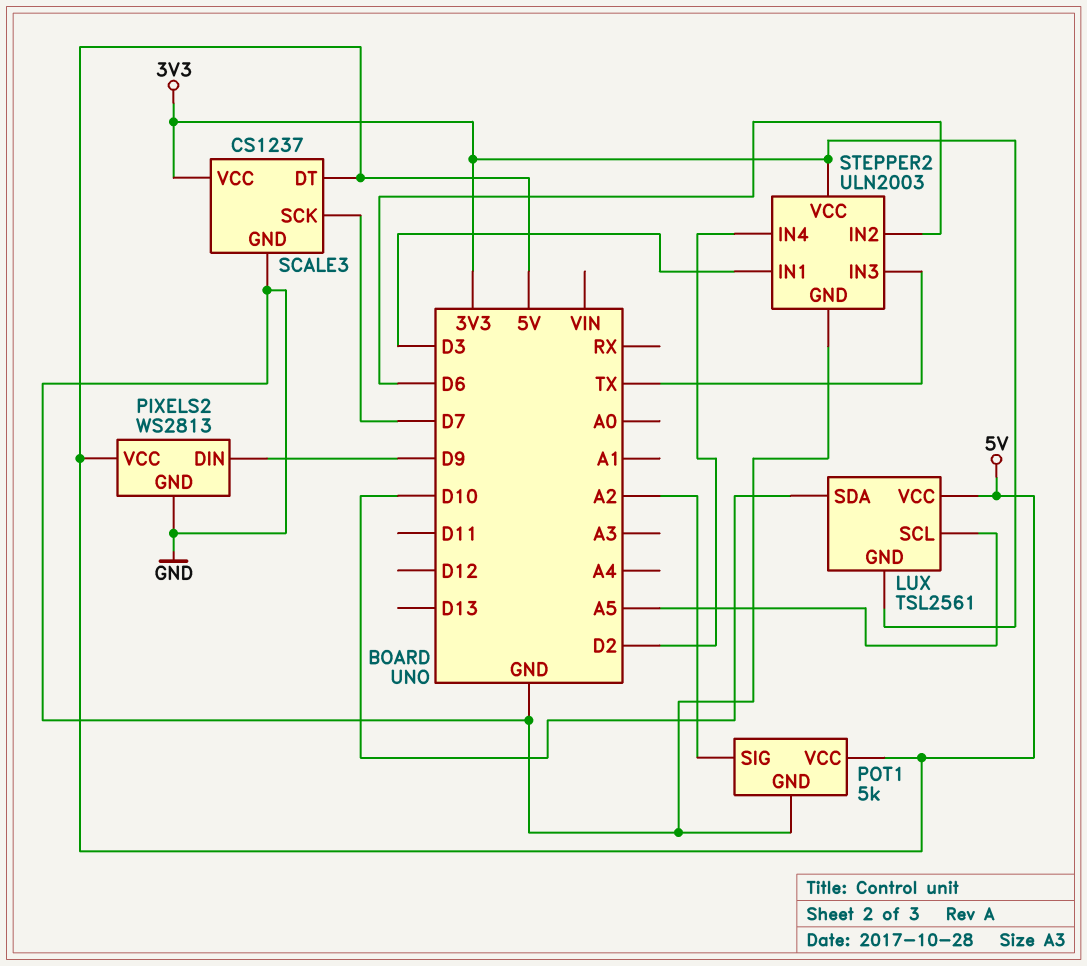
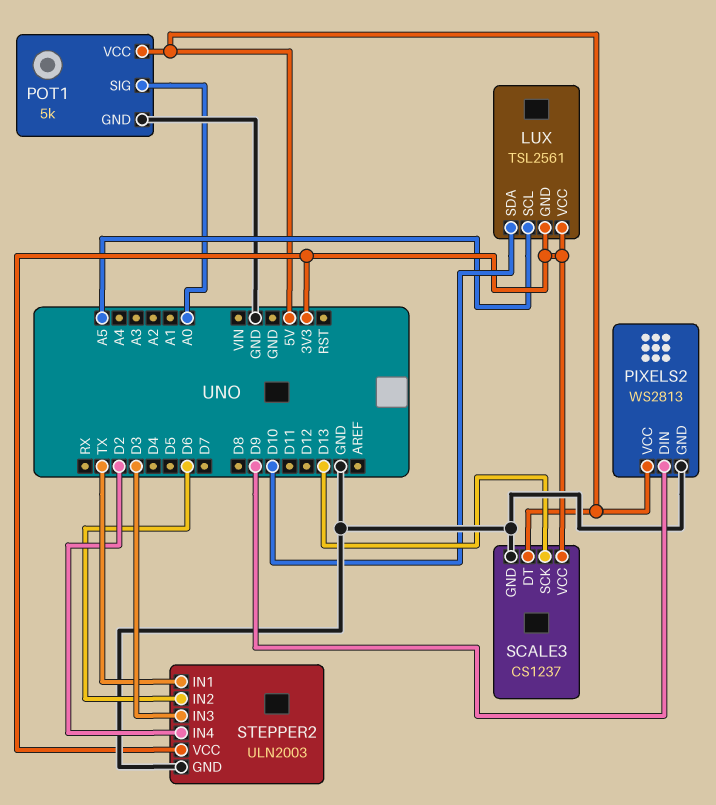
LUX pin VCC: 5V -> 3V3
POT1 pin SIG: A2 -> A0
SCALE3 pin SCK: D7 -> D13
STEPPER2 pin IN1: D3 -> TX
STEPPER2 pin IN3: TX -> D3

